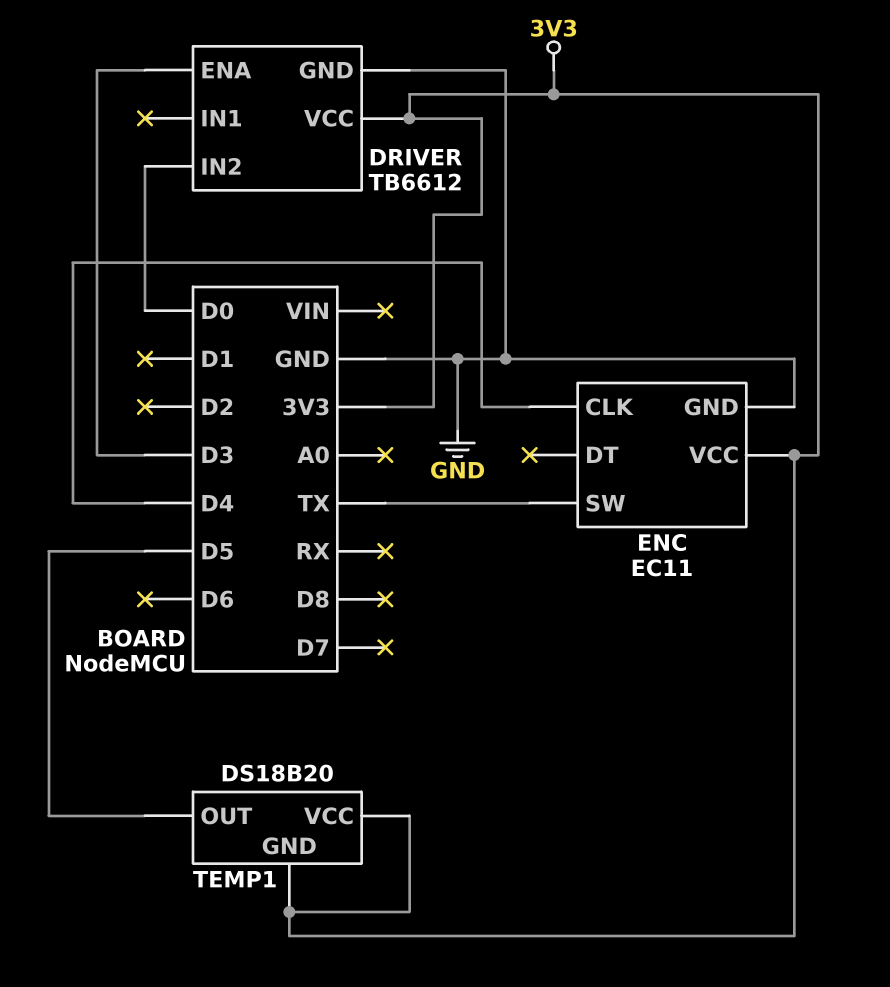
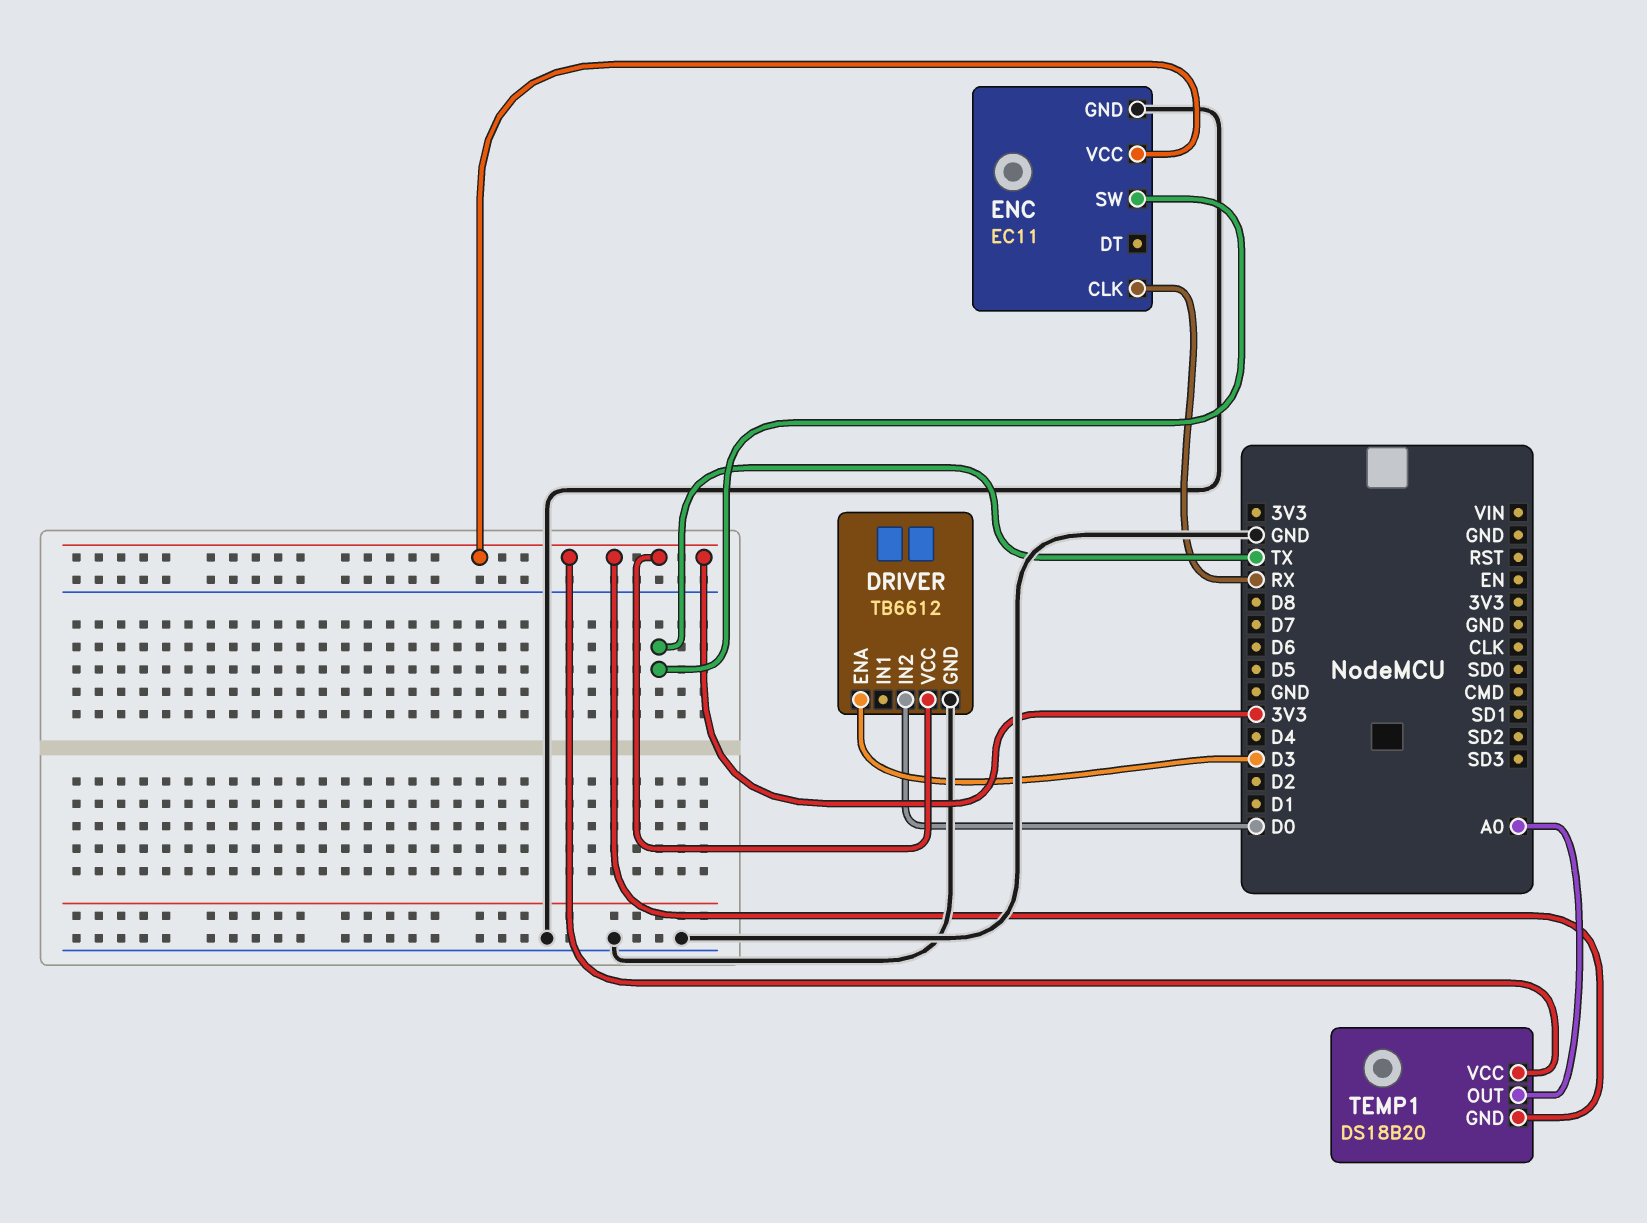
ENC pin CLK: D4 -> RX
TEMP1 pin OUT: D5 -> A0

